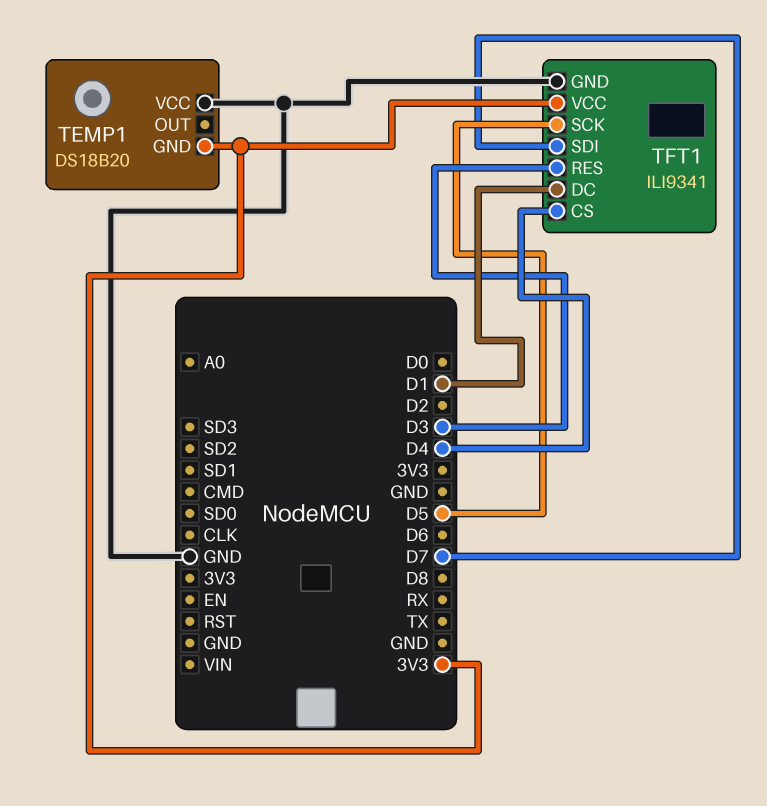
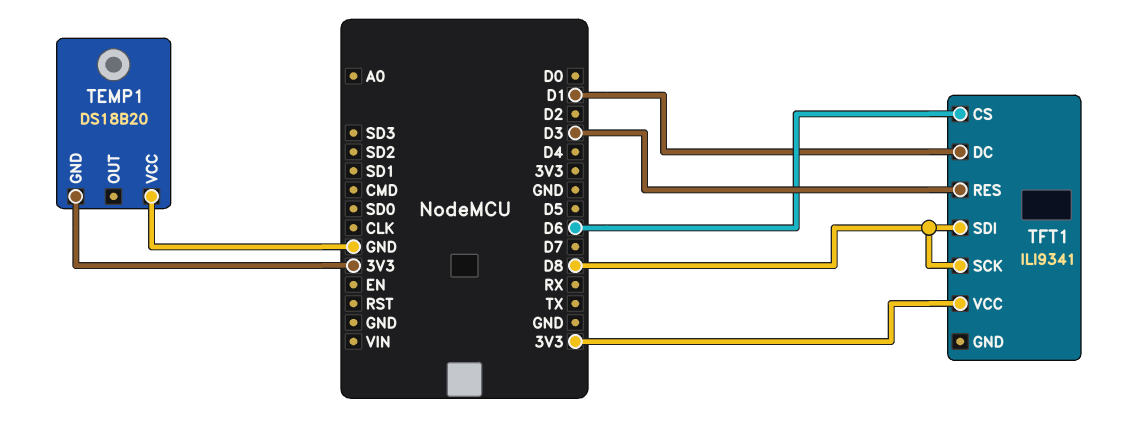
TFT1 pin CS: D4 -> D6
TFT1 pin GND: GND -> none
TFT1 pin SCK: D5 -> D8
TFT1 pin SDI: D7 -> D8

